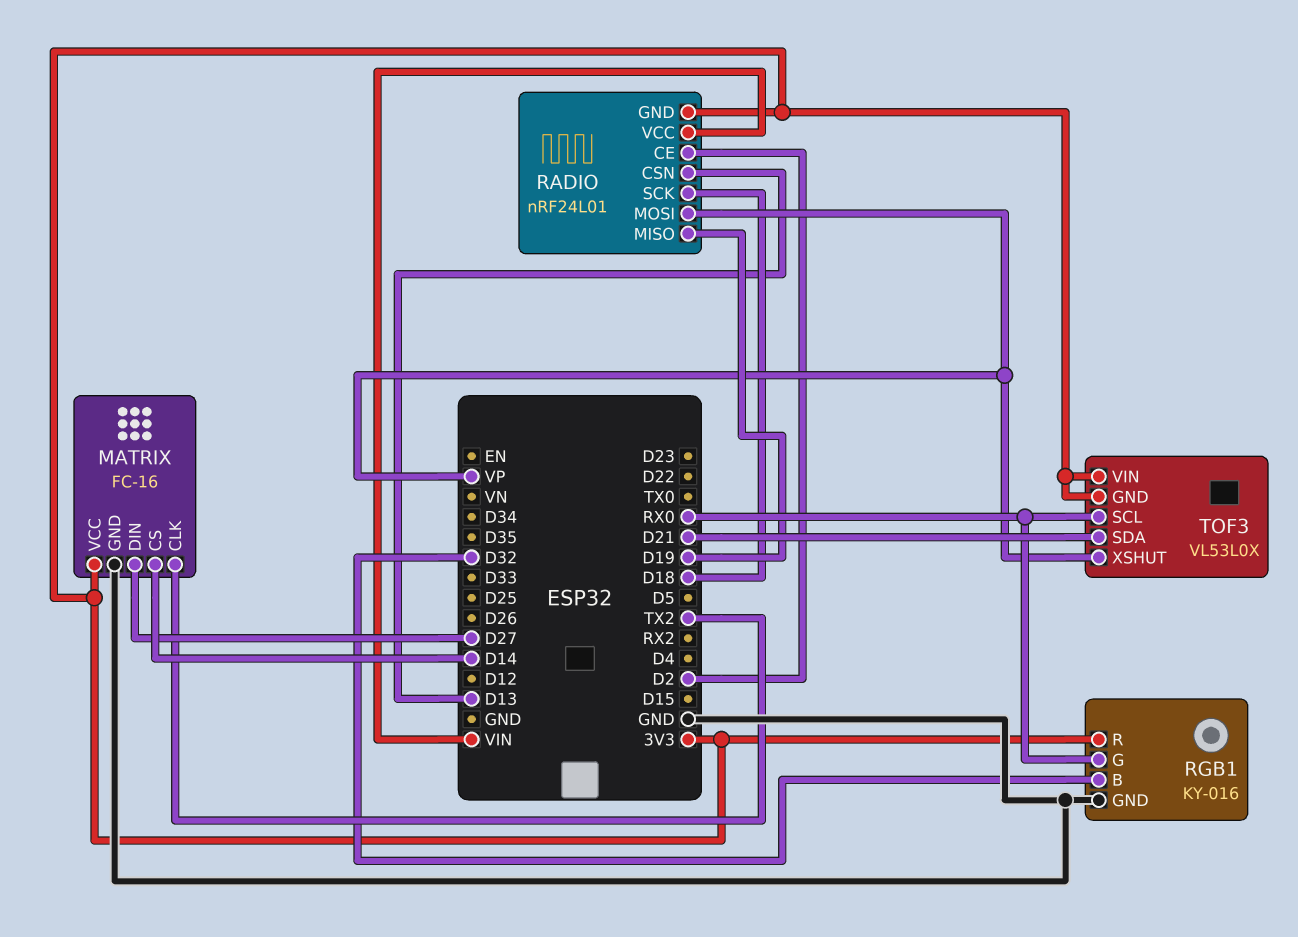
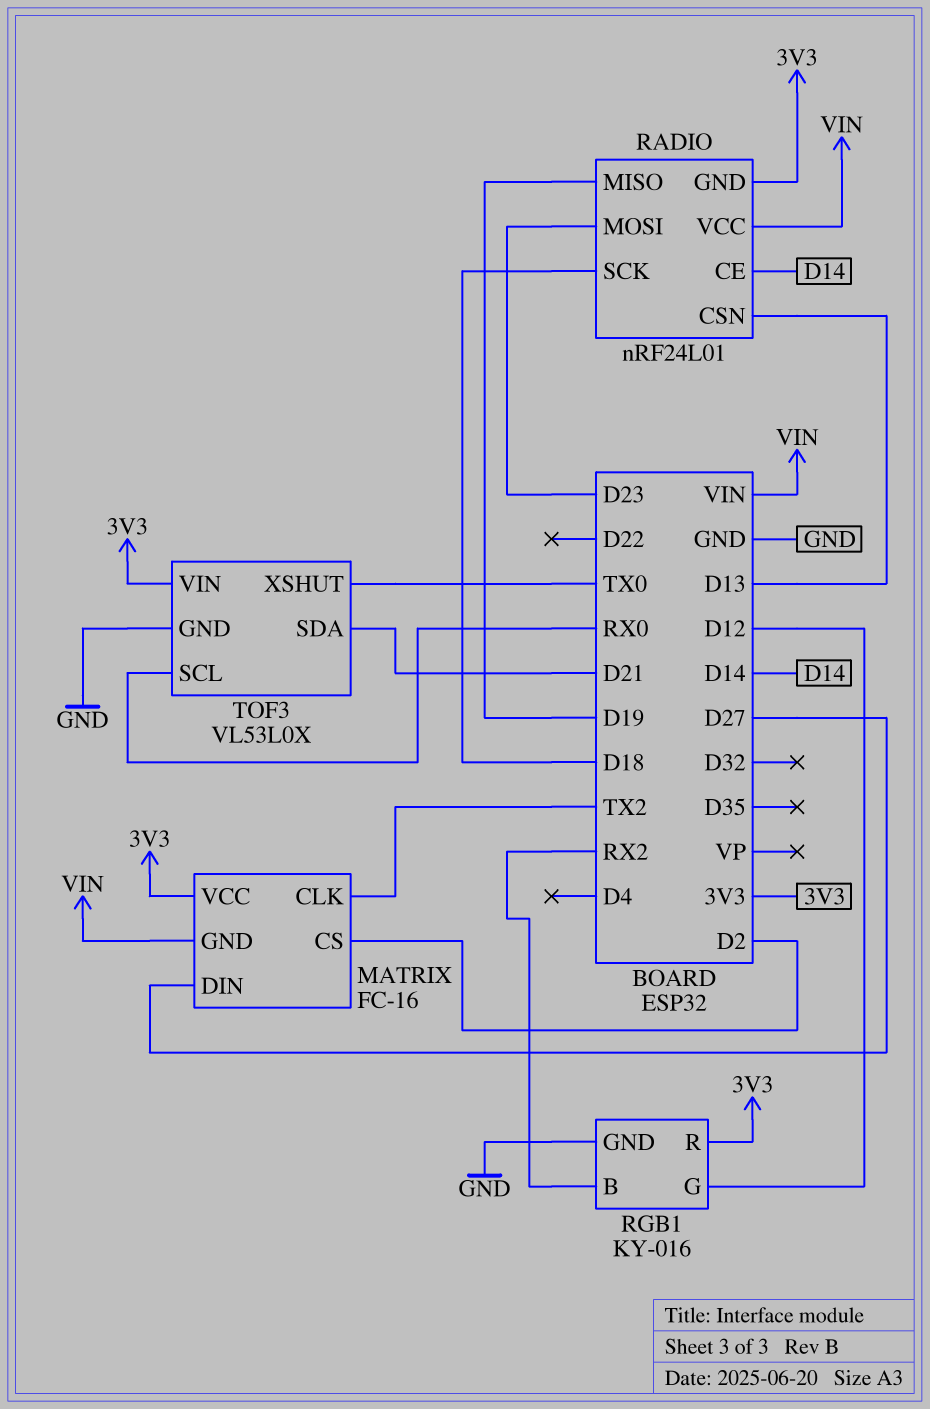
MATRIX pin CS: D14 -> D2
MATRIX pin GND: GND -> VIN
RADIO pin CE: D2 -> D14
RADIO pin MOSI: VP -> D23
RGB1 pin B: D32 -> RX2
RGB1 pin G: RX0 -> D12
TOF3 pin GND: 3V3 -> GND
TOF3 pin XSHUT: VP -> TX0

